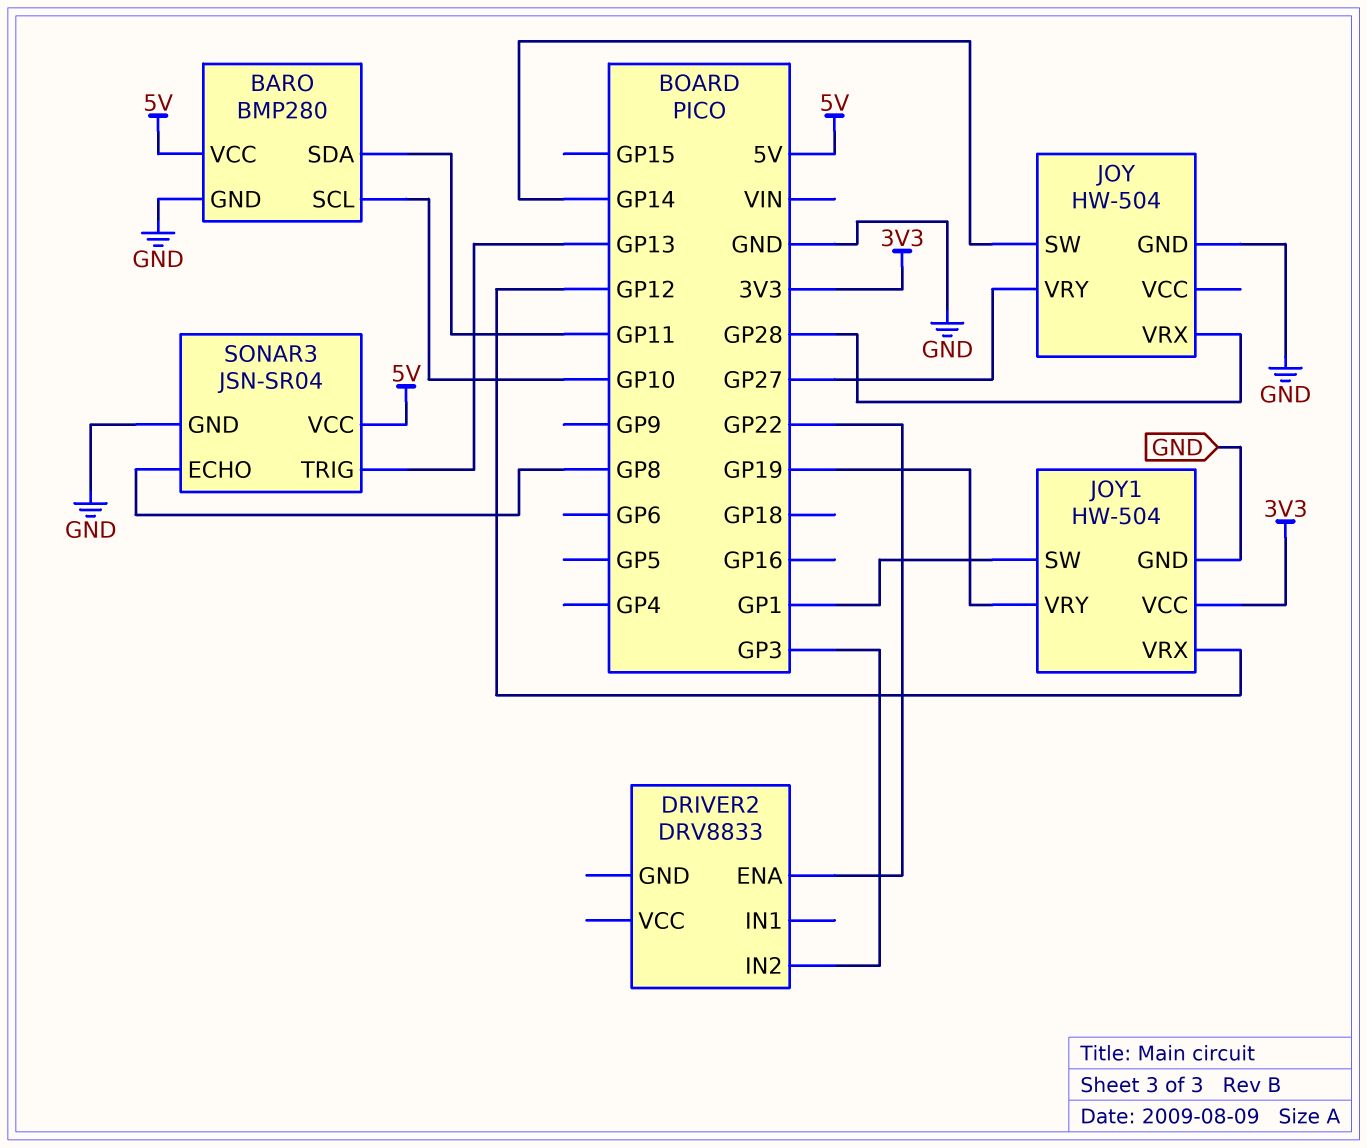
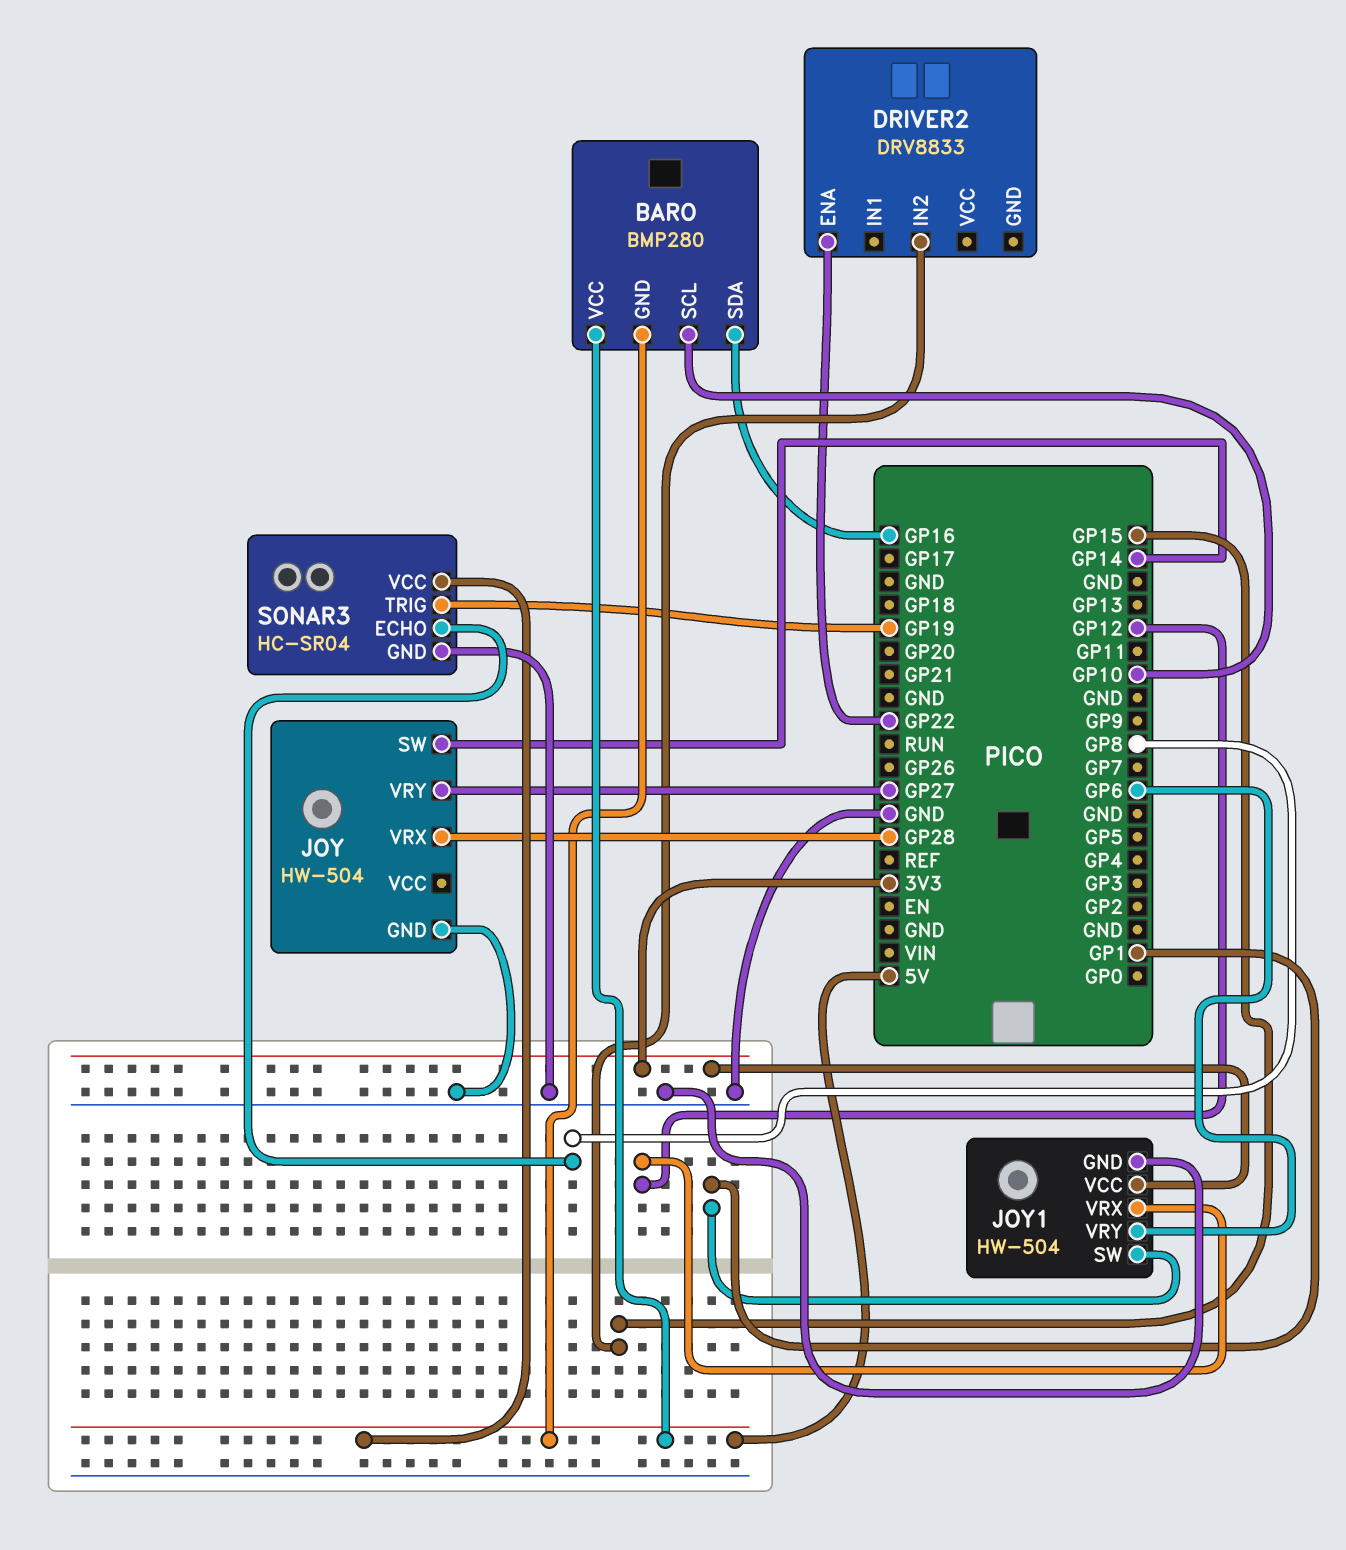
BARO pin GND: GND -> 5V
BARO pin SDA: GP11 -> GP16
DRIVER2 pin IN2: GP3 -> GP15
JOY1 pin VRY: GP19 -> GP6
SONAR3: JSN-SR04 -> HC-SR04
SONAR3 pin TRIG: GP13 -> GP19

